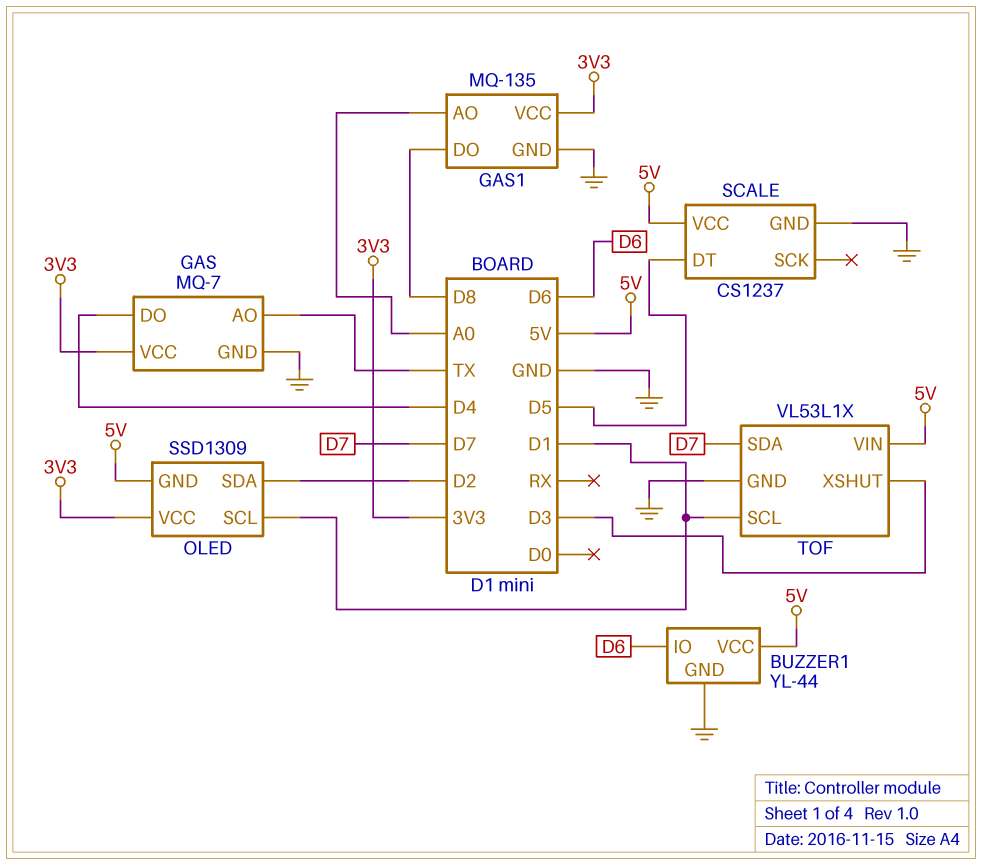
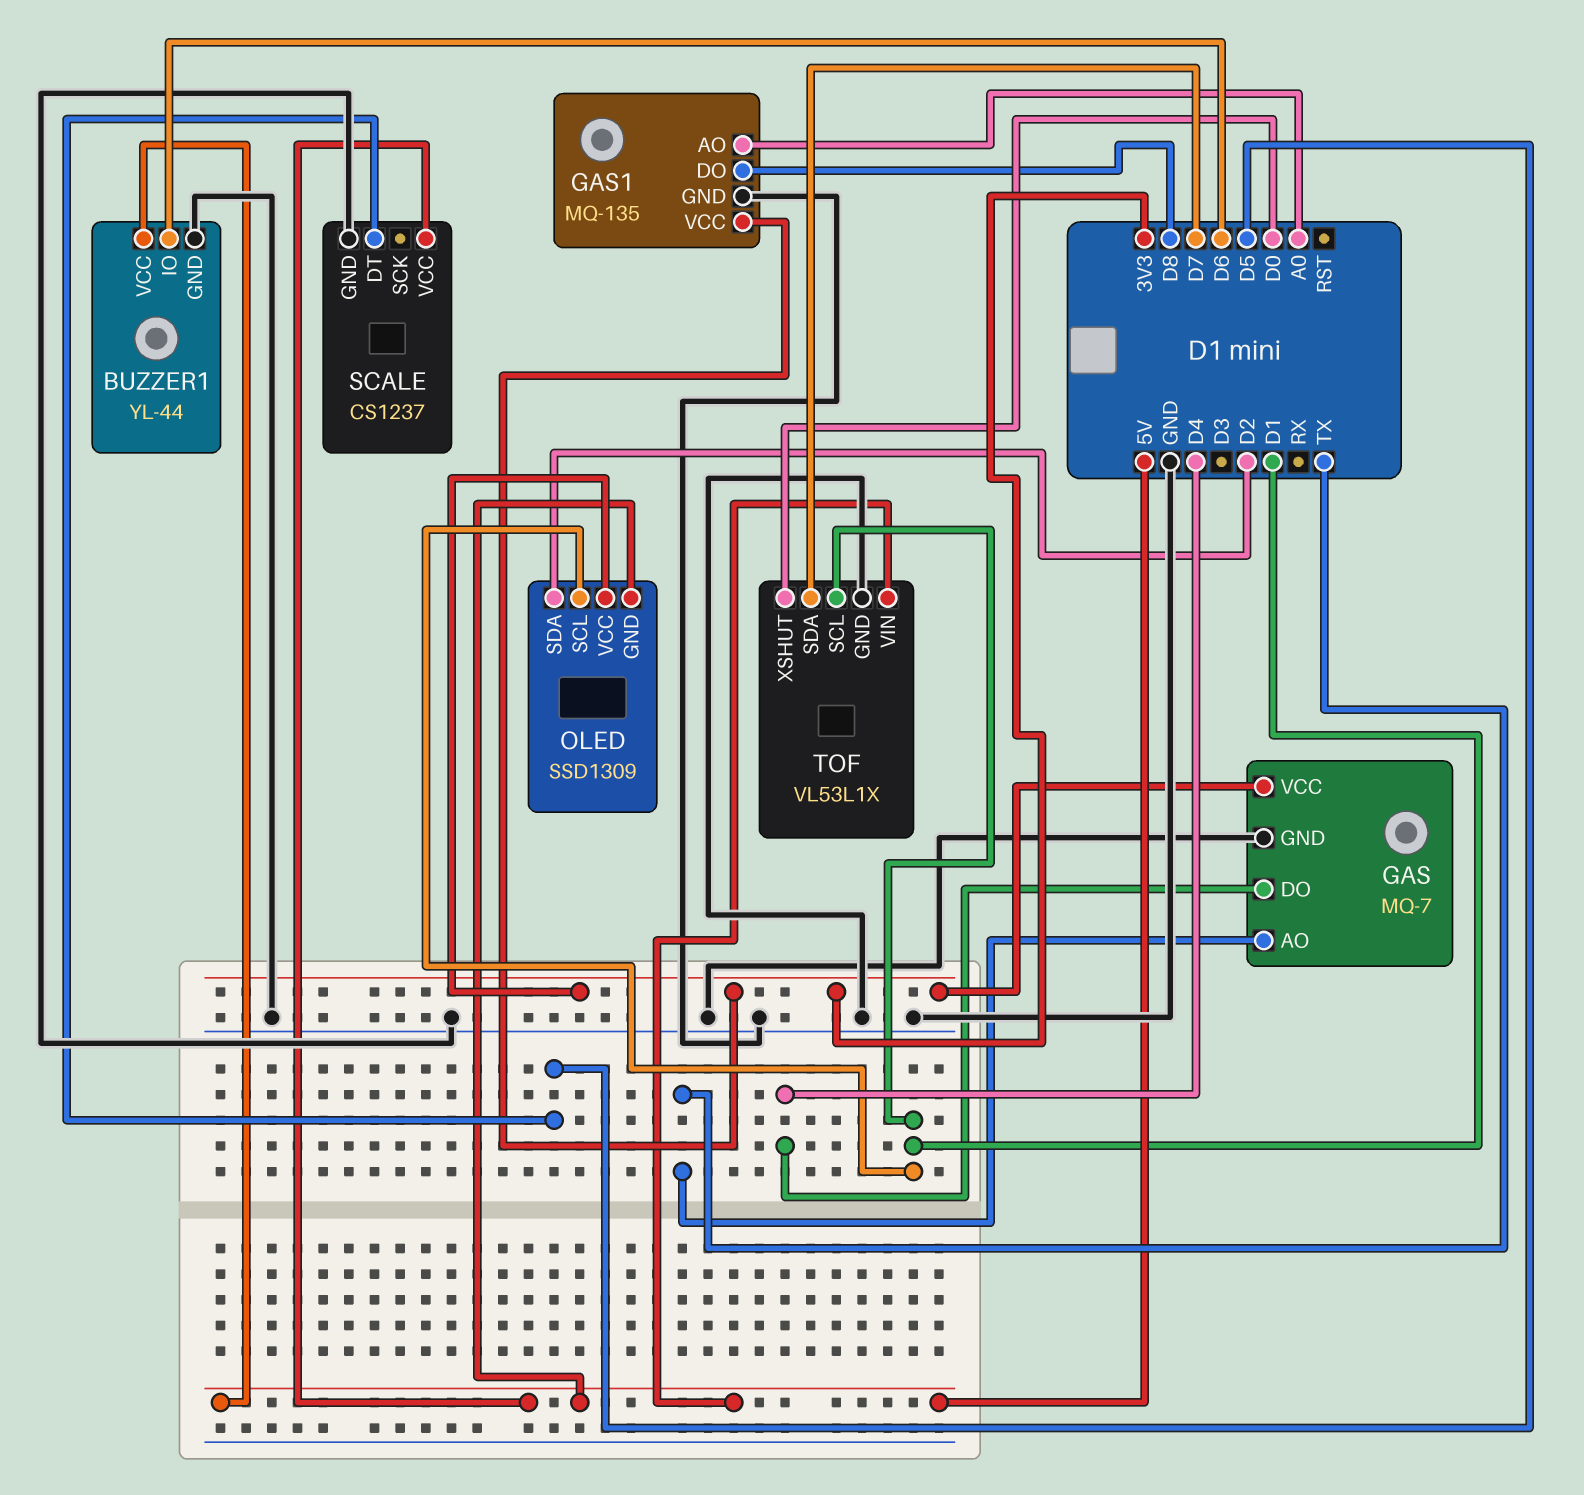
TOF pin XSHUT: D3 -> D0

